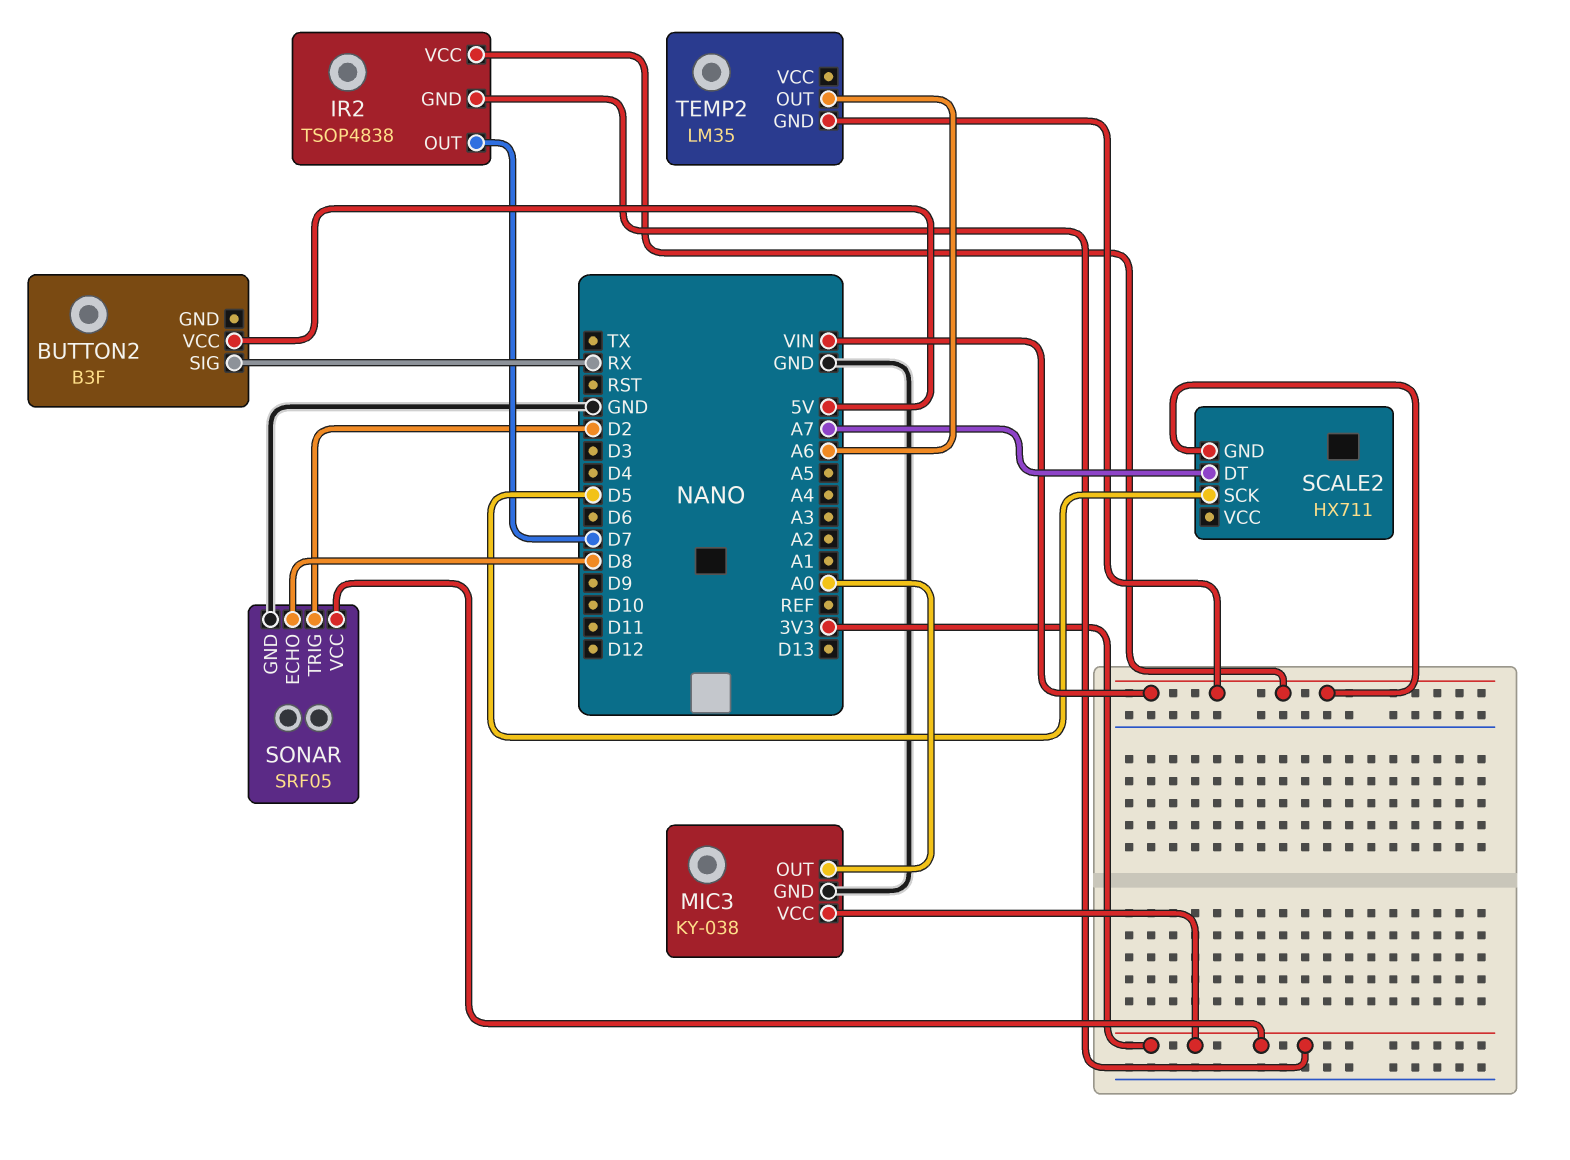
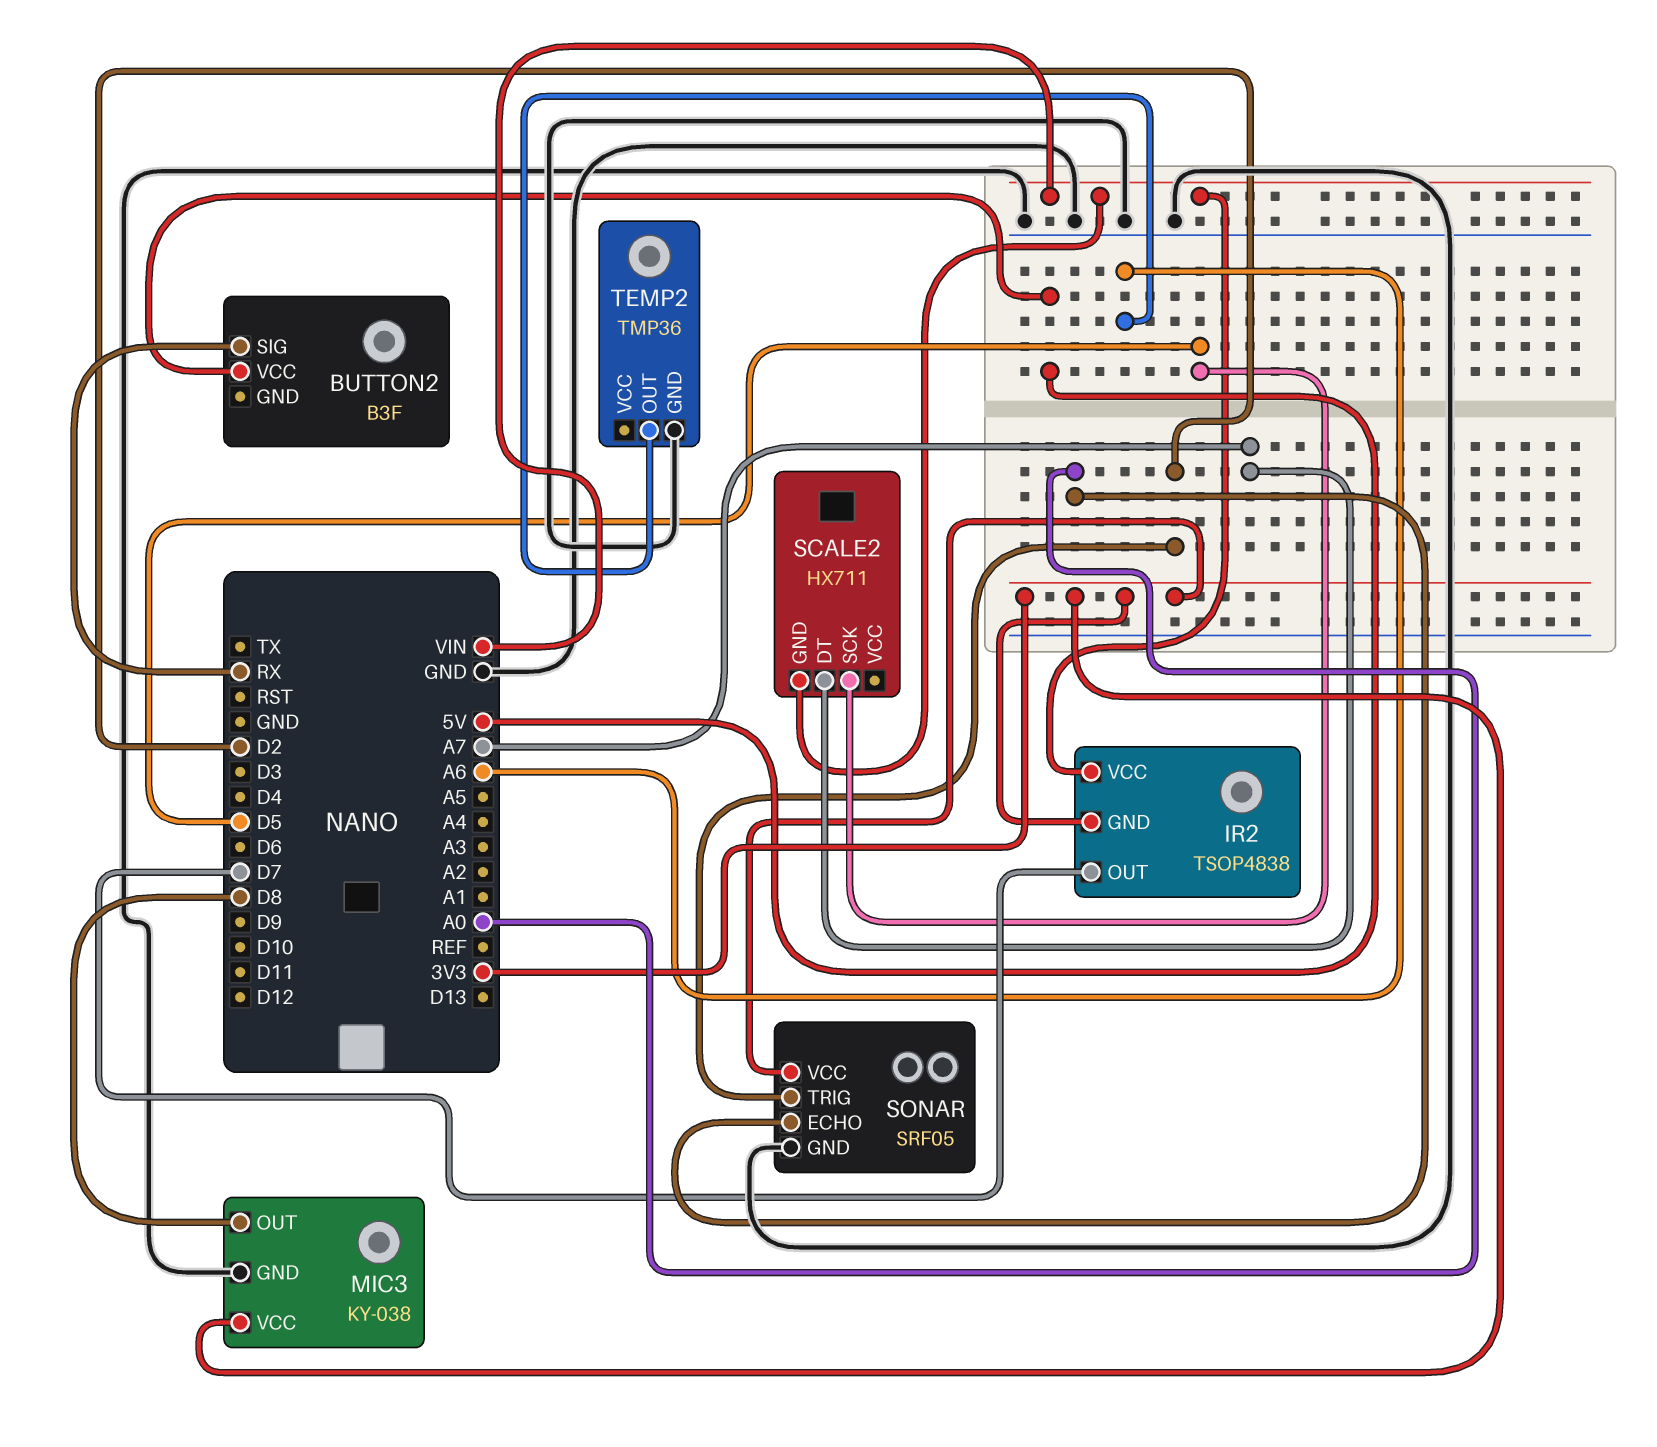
MIC3 pin OUT: A0 -> D8
SONAR pin ECHO: D8 -> A0
TEMP2: LM35 -> TMP36
TEMP2 pin GND: VIN -> GND

